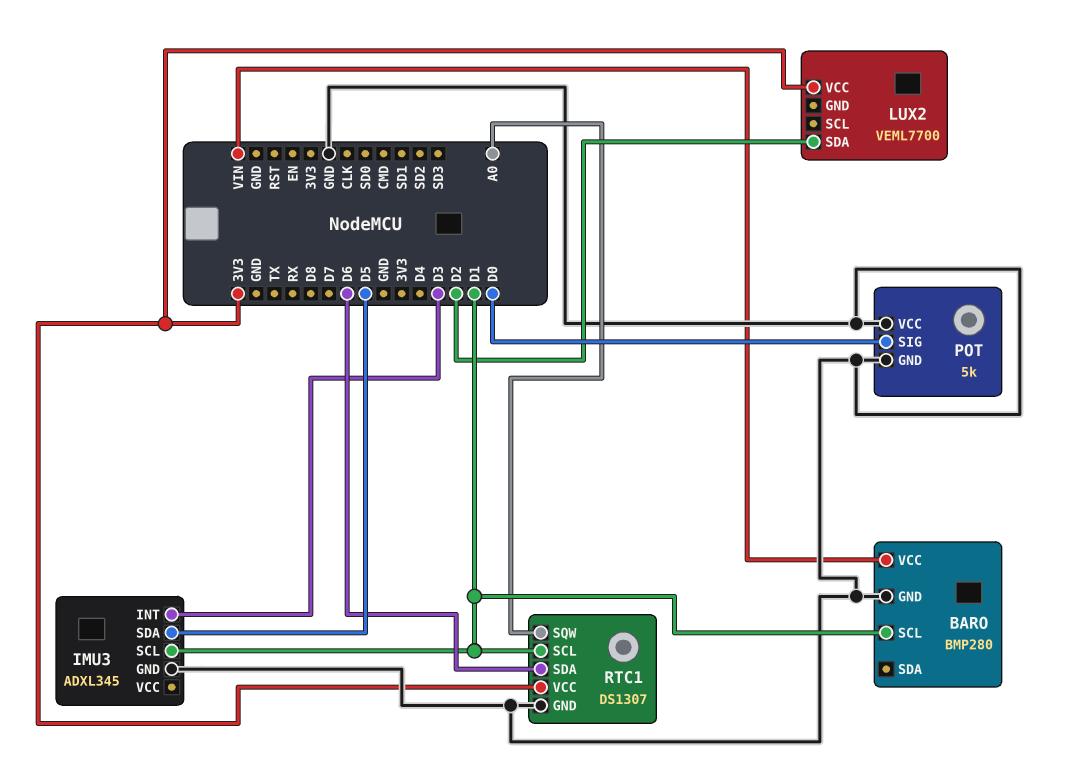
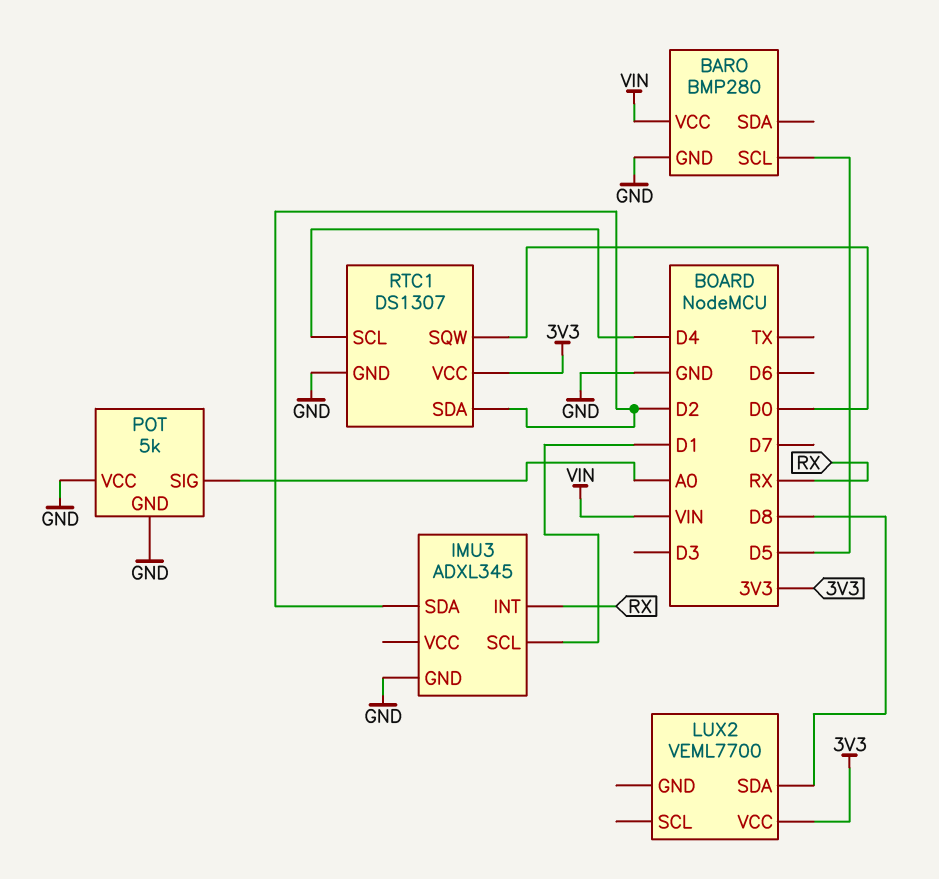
BARO pin SCL: D1 -> D5
IMU3 pin INT: D3 -> RX
IMU3 pin SDA: D5 -> D2
LUX2 pin SDA: D2 -> D8
POT pin SIG: D0 -> A0
RTC1 pin SCL: D1 -> D4
RTC1 pin SDA: D6 -> D2
RTC1 pin SQW: A0 -> D0

